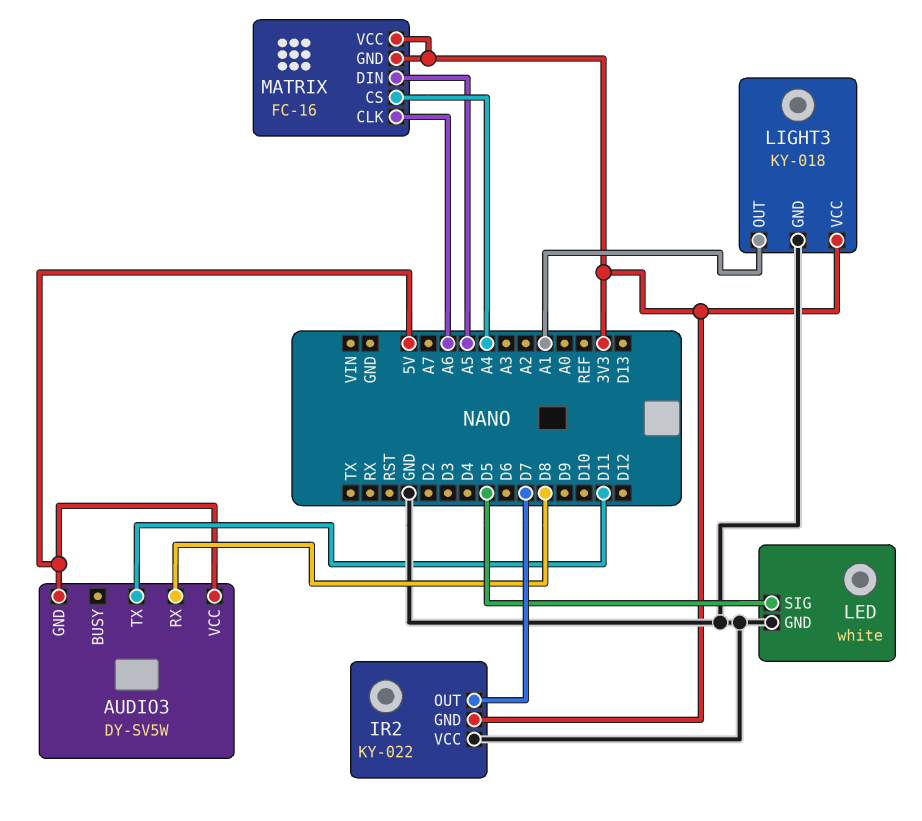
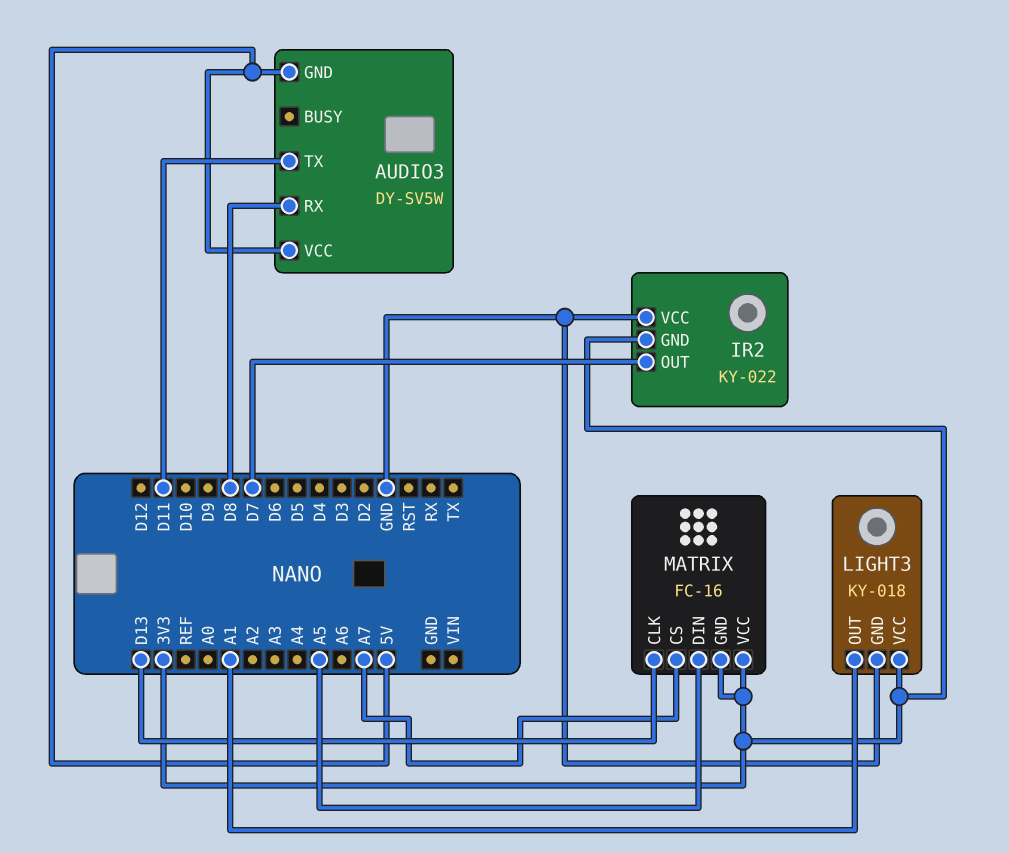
LED: white -> none
LED pin GND: GND -> none
LED pin SIG: D5 -> none
MATRIX pin CLK: A6 -> D13
MATRIX pin CS: A4 -> A7

